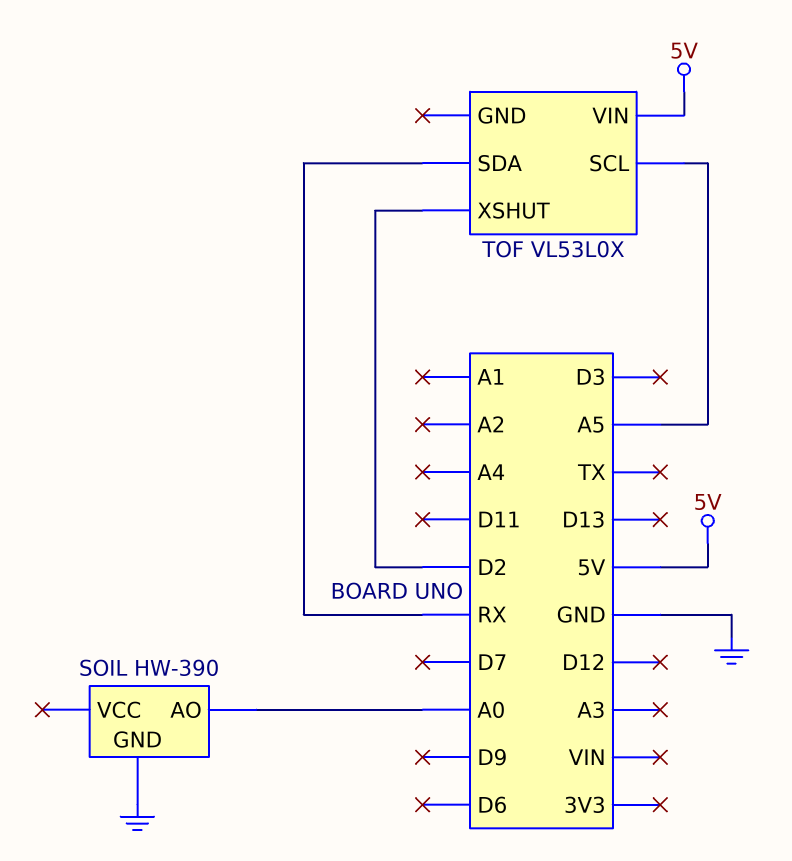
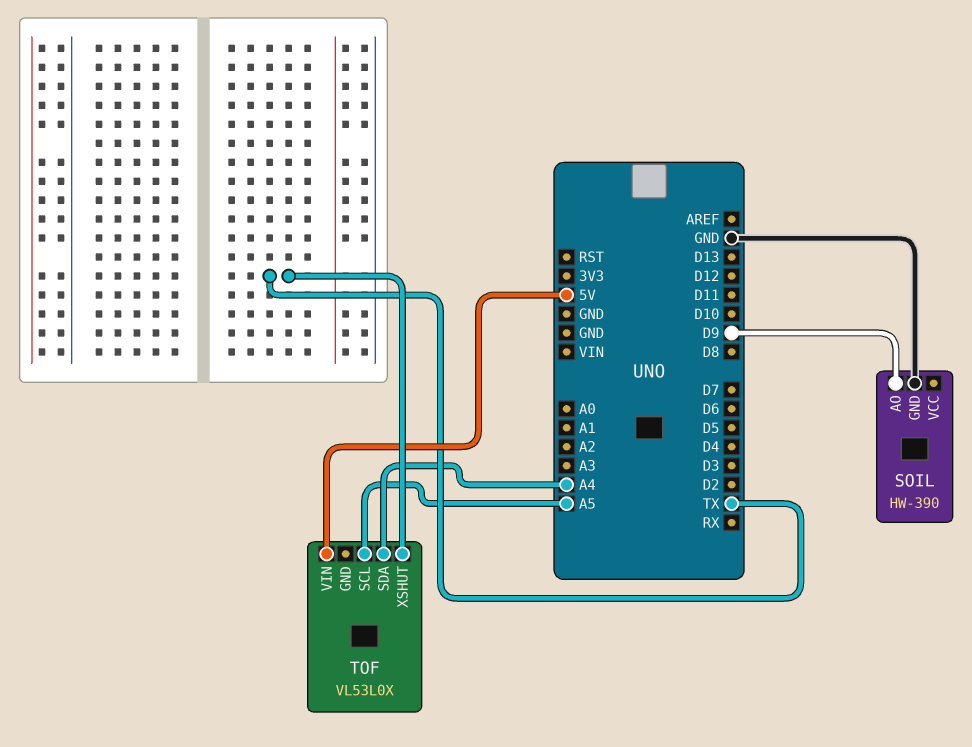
SOIL pin AO: A0 -> D9
TOF pin SDA: RX -> A4
TOF pin XSHUT: D2 -> TX

